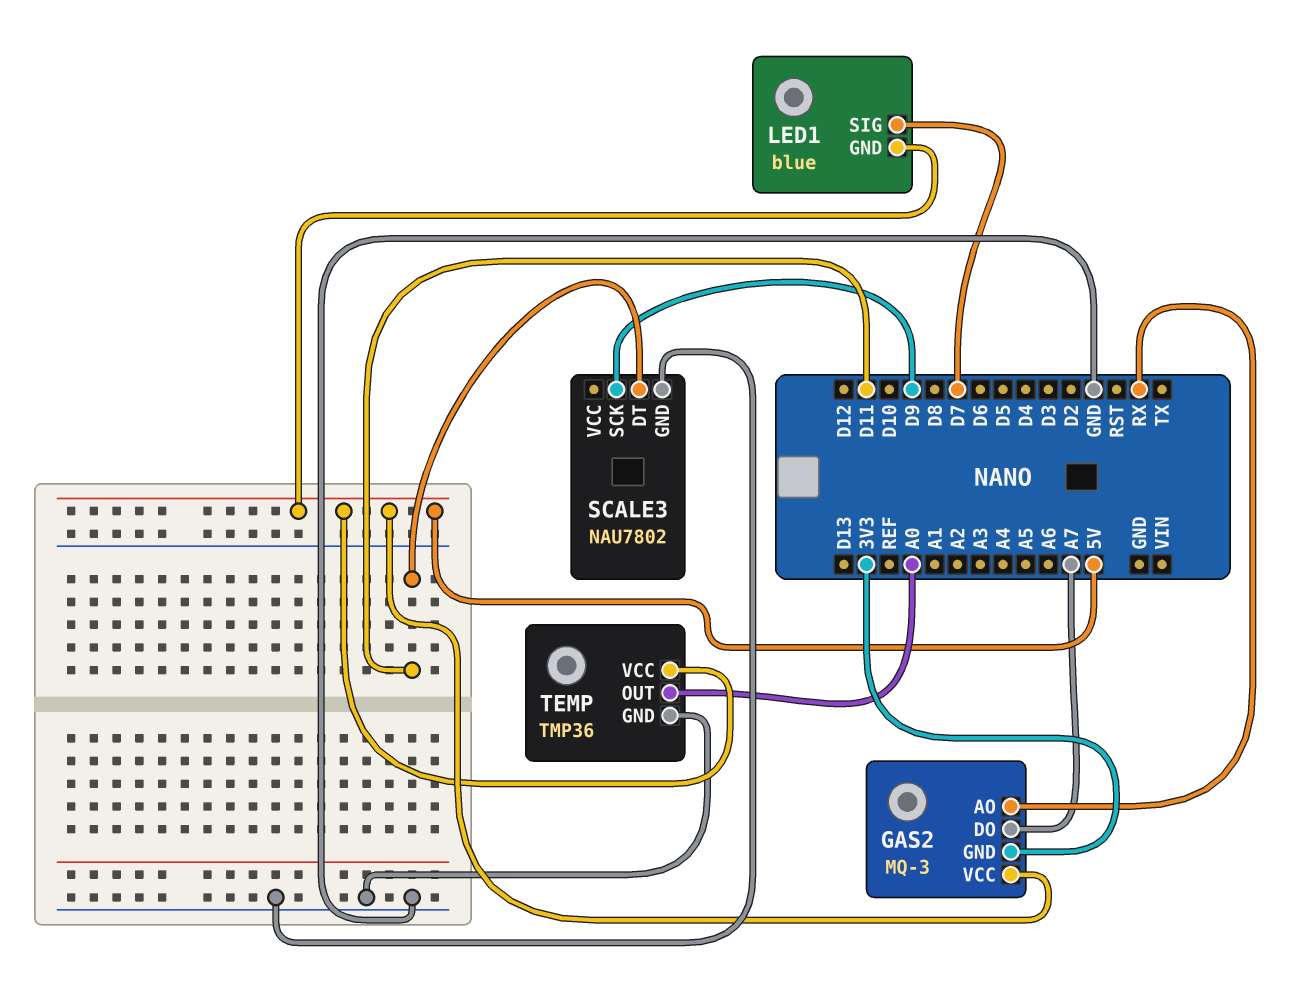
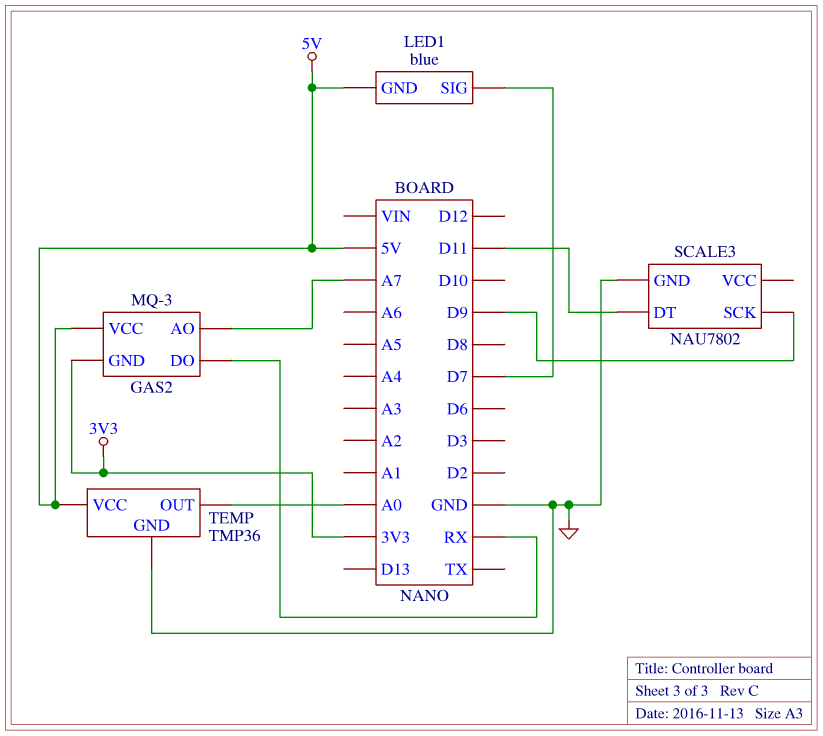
GAS2 pin AO: RX -> A7
GAS2 pin DO: A7 -> RX

